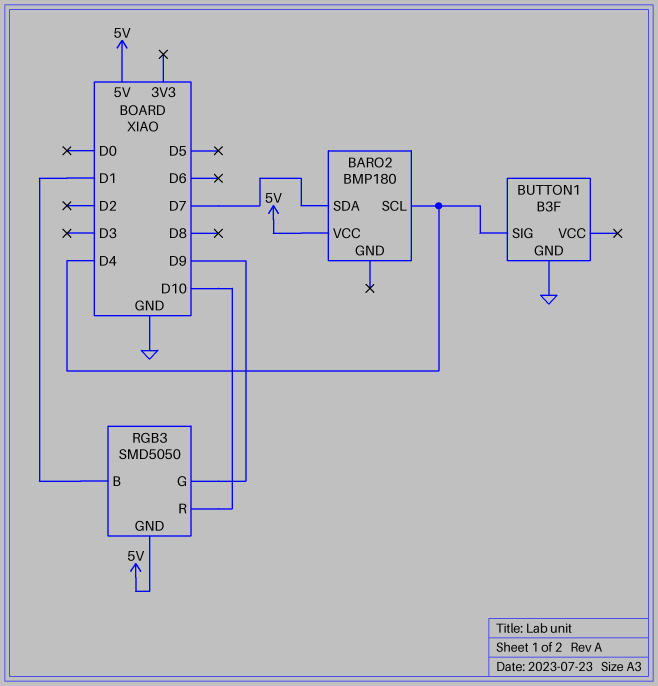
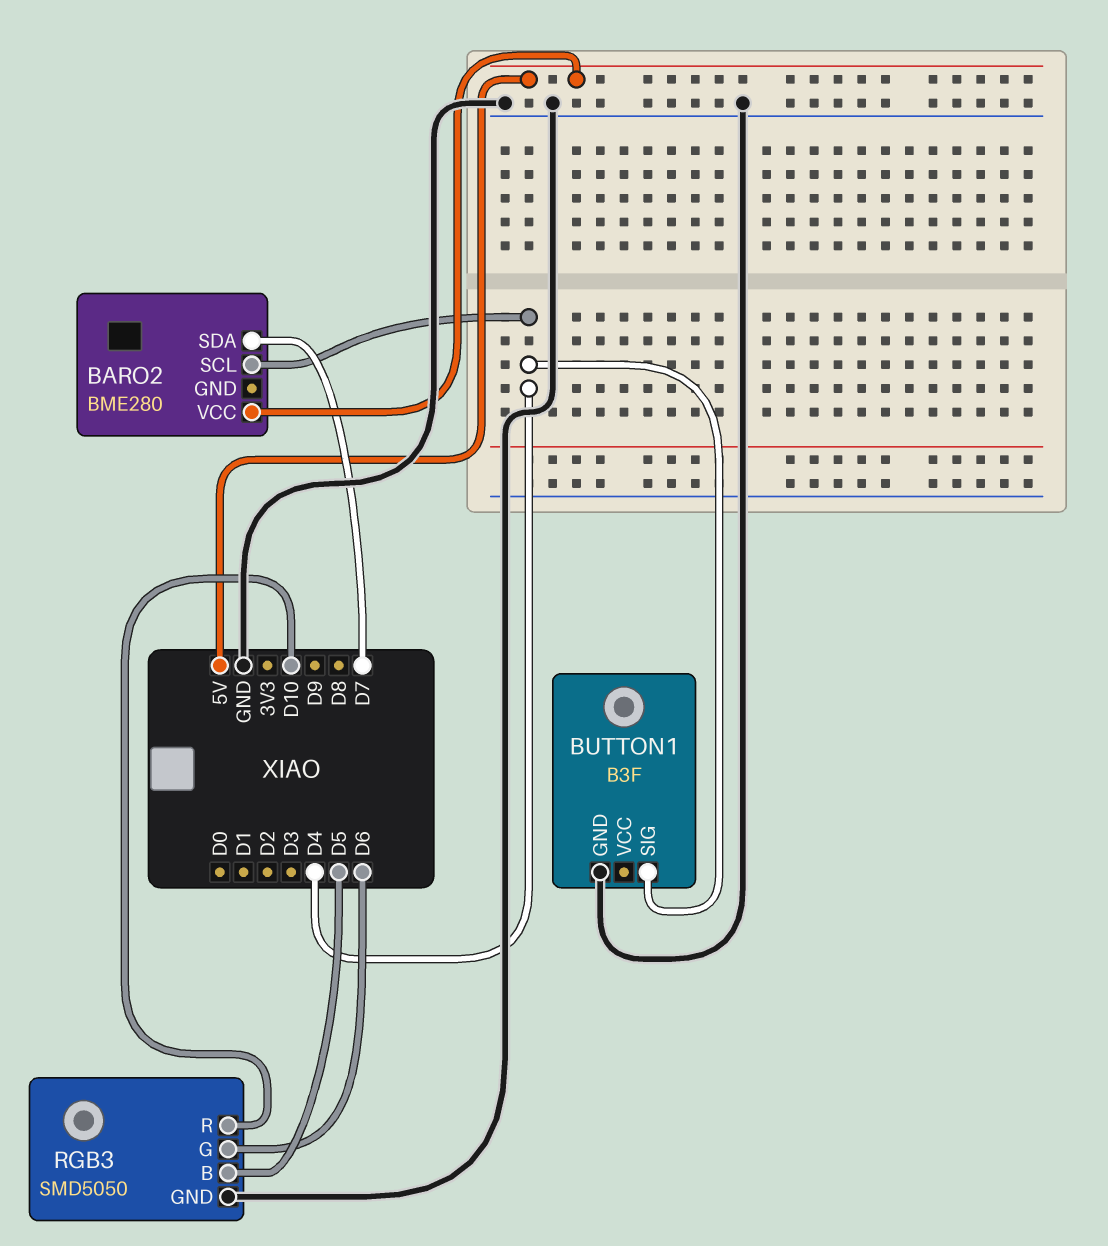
BARO2: BMP180 -> BME280
RGB3 pin B: D1 -> D5
RGB3 pin G: D9 -> D6
RGB3 pin GND: 5V -> GND

